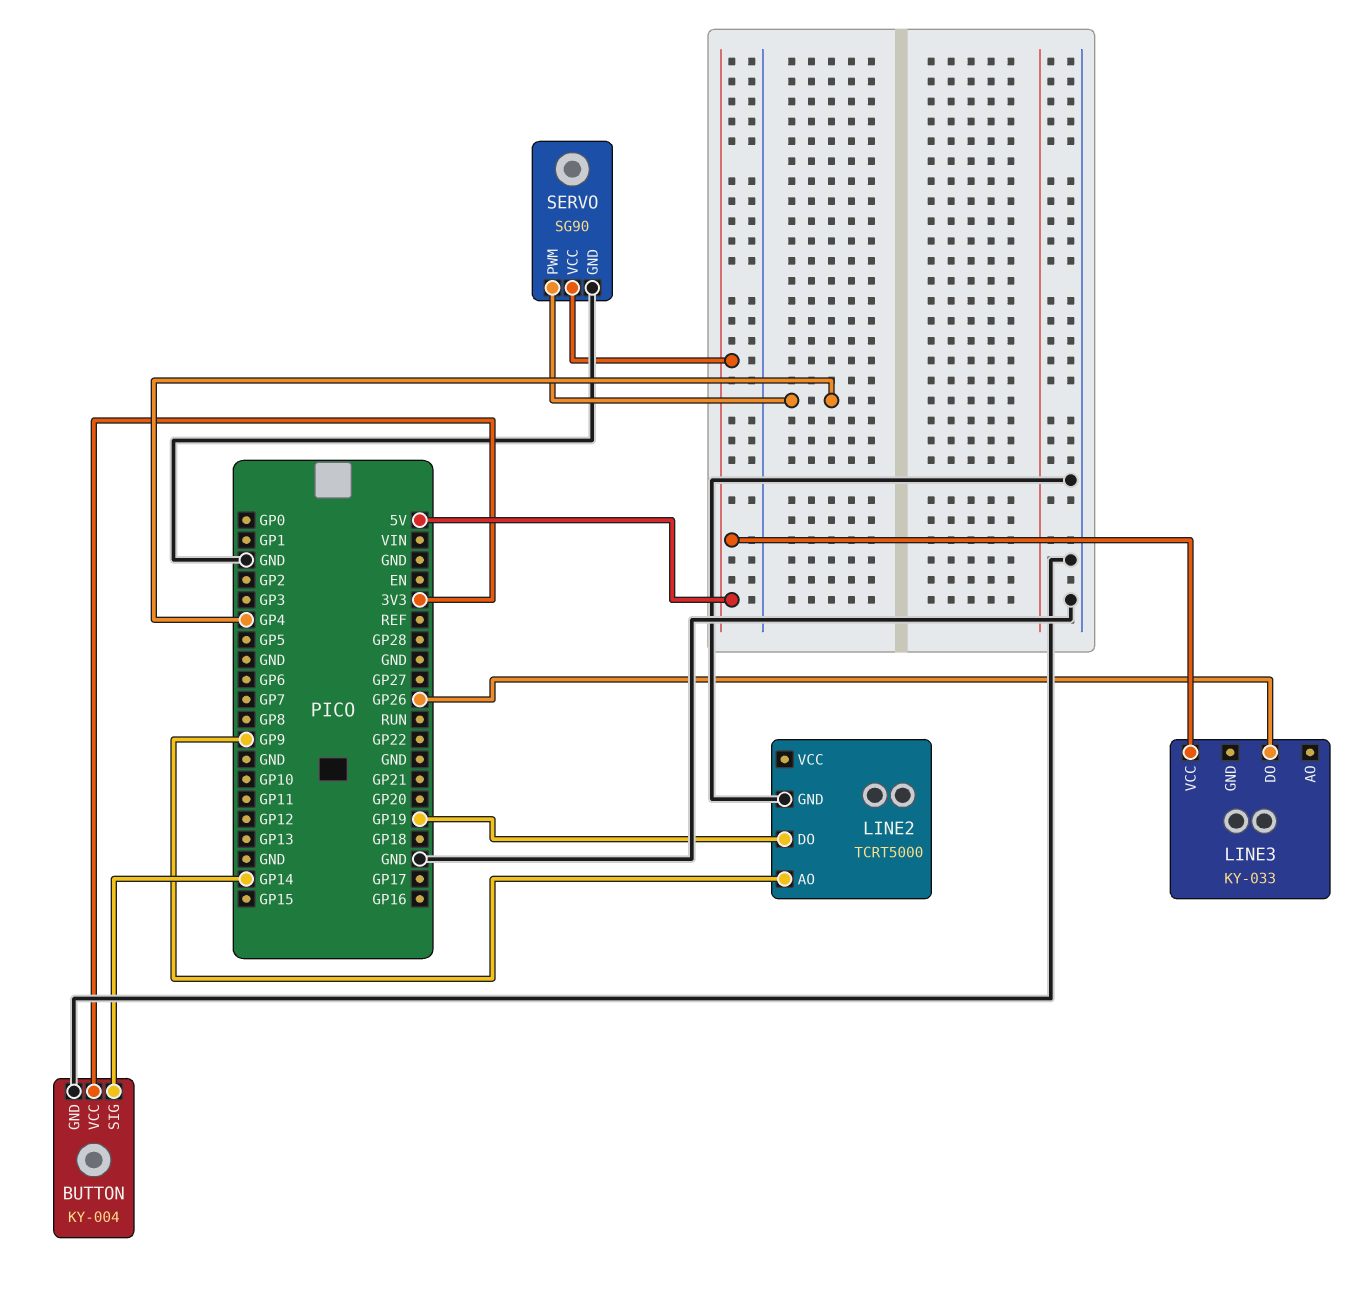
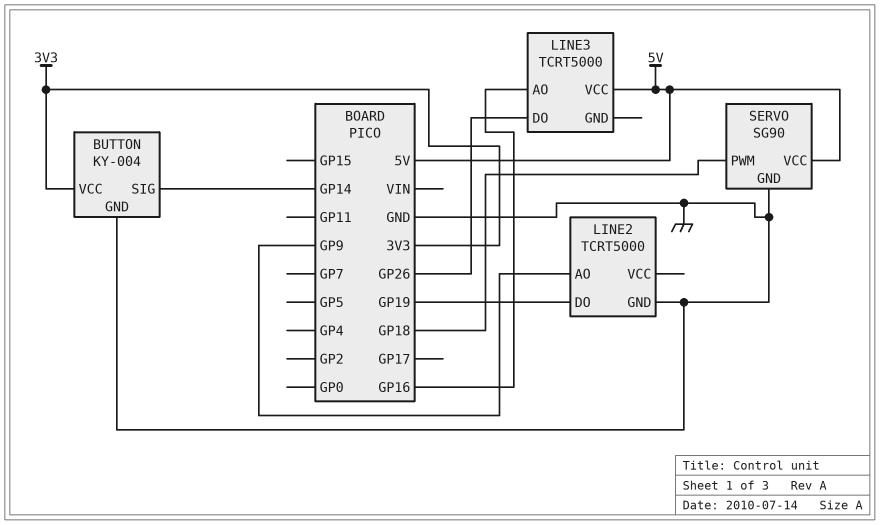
LINE3: KY-033 -> TCRT5000
LINE3 pin AO: none -> GP16
SERVO pin PWM: GP4 -> GP18

